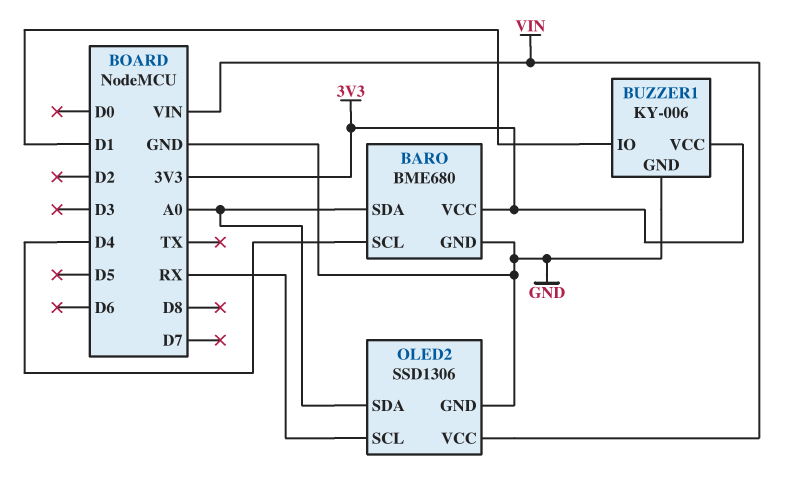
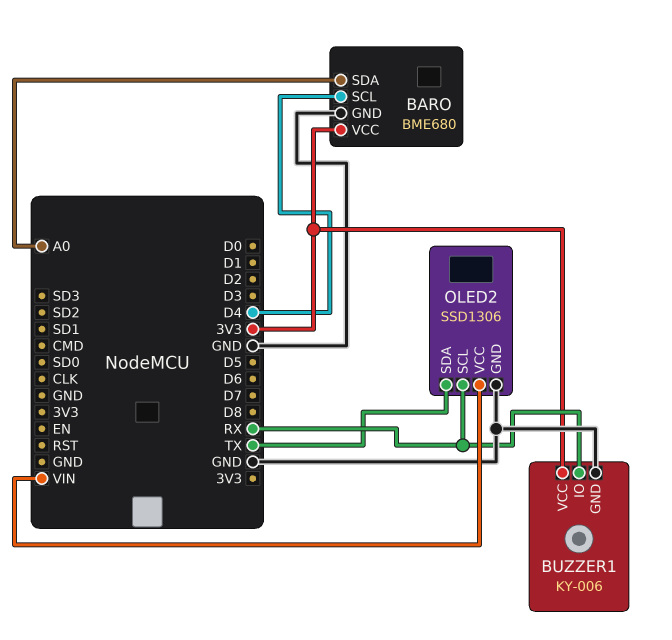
BUZZER1 pin IO: D1 -> RX
OLED2 pin SDA: A0 -> TX

